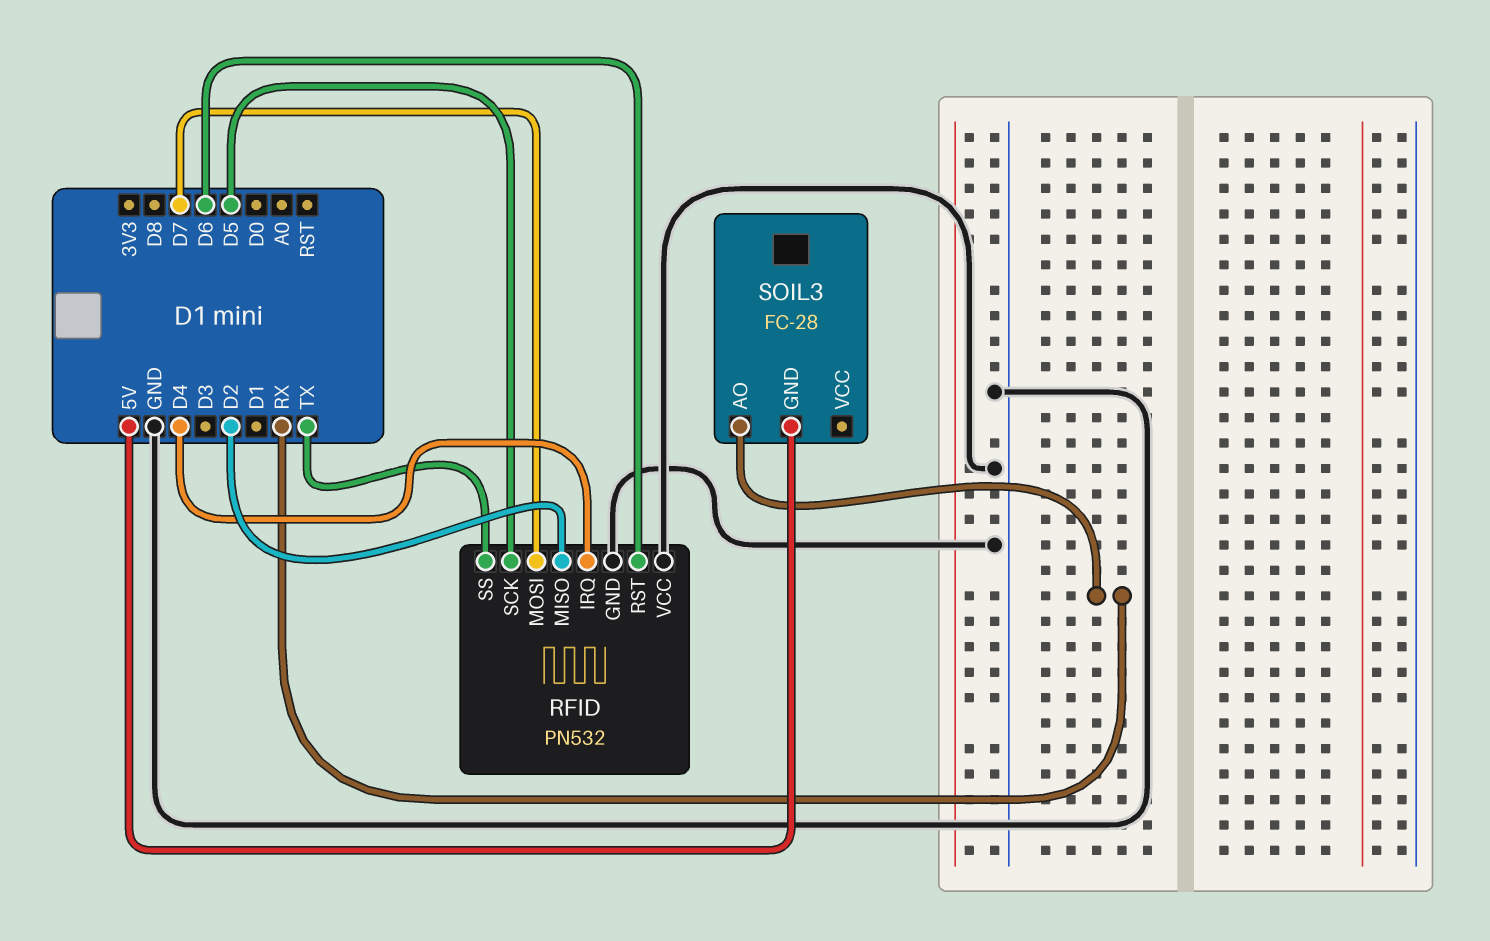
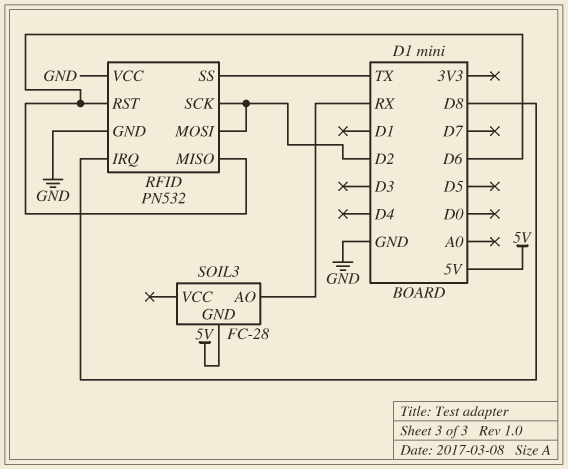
RFID pin IRQ: D4 -> D8
RFID pin MISO: D2 -> D6
RFID pin MOSI: D7 -> D2
RFID pin SCK: D5 -> D2

